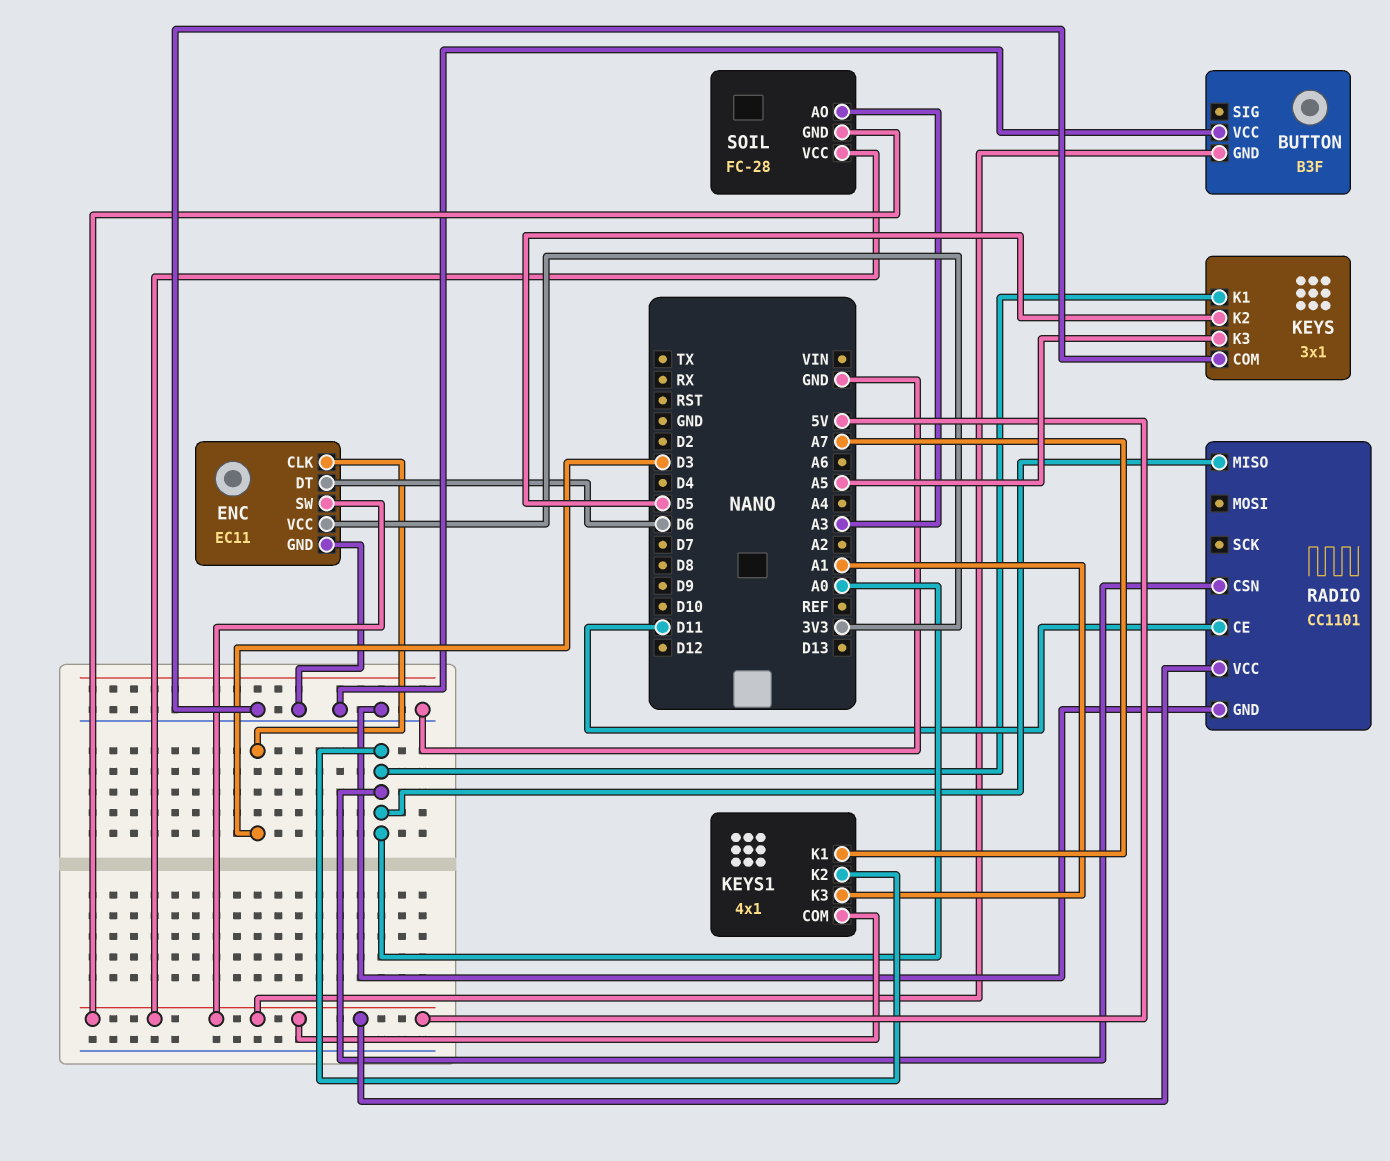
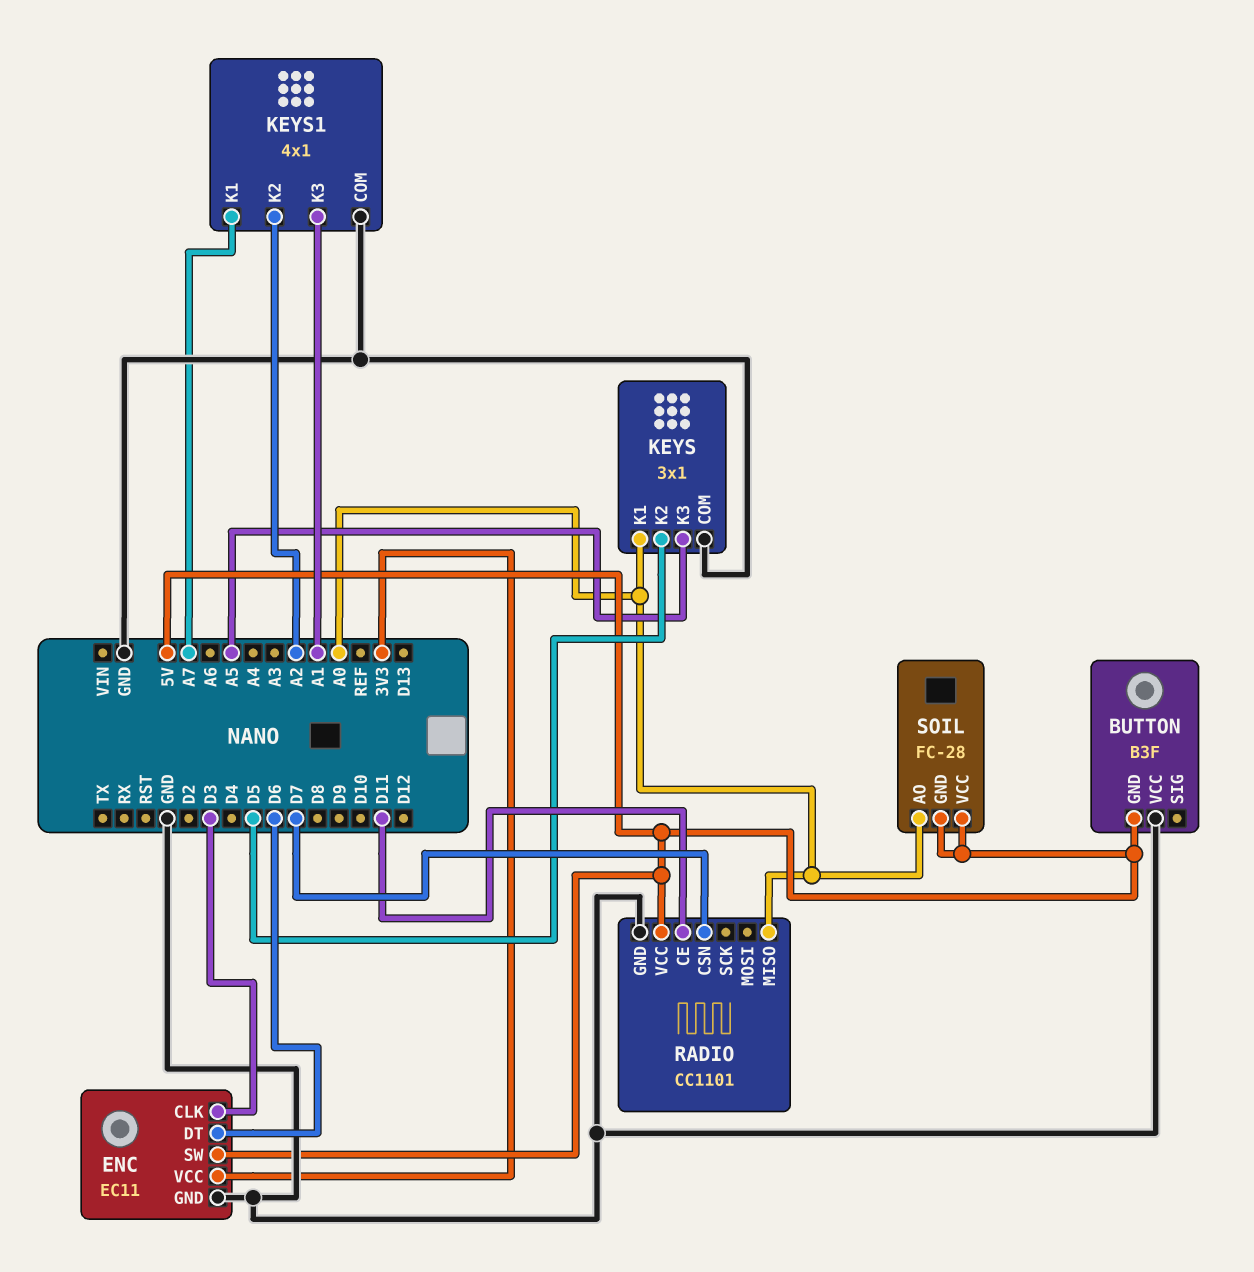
KEYS1 pin COM: 5V -> GND
KEYS1 pin K2: A0 -> A2
RADIO pin CSN: A0 -> D7
SOIL pin AO: A3 -> A0

